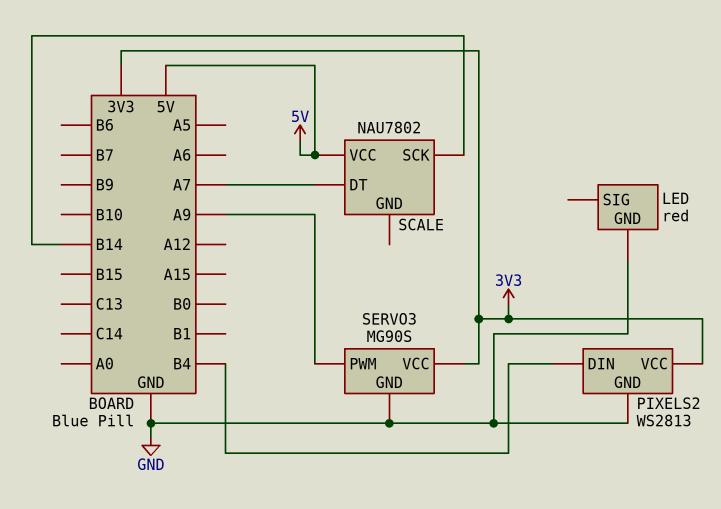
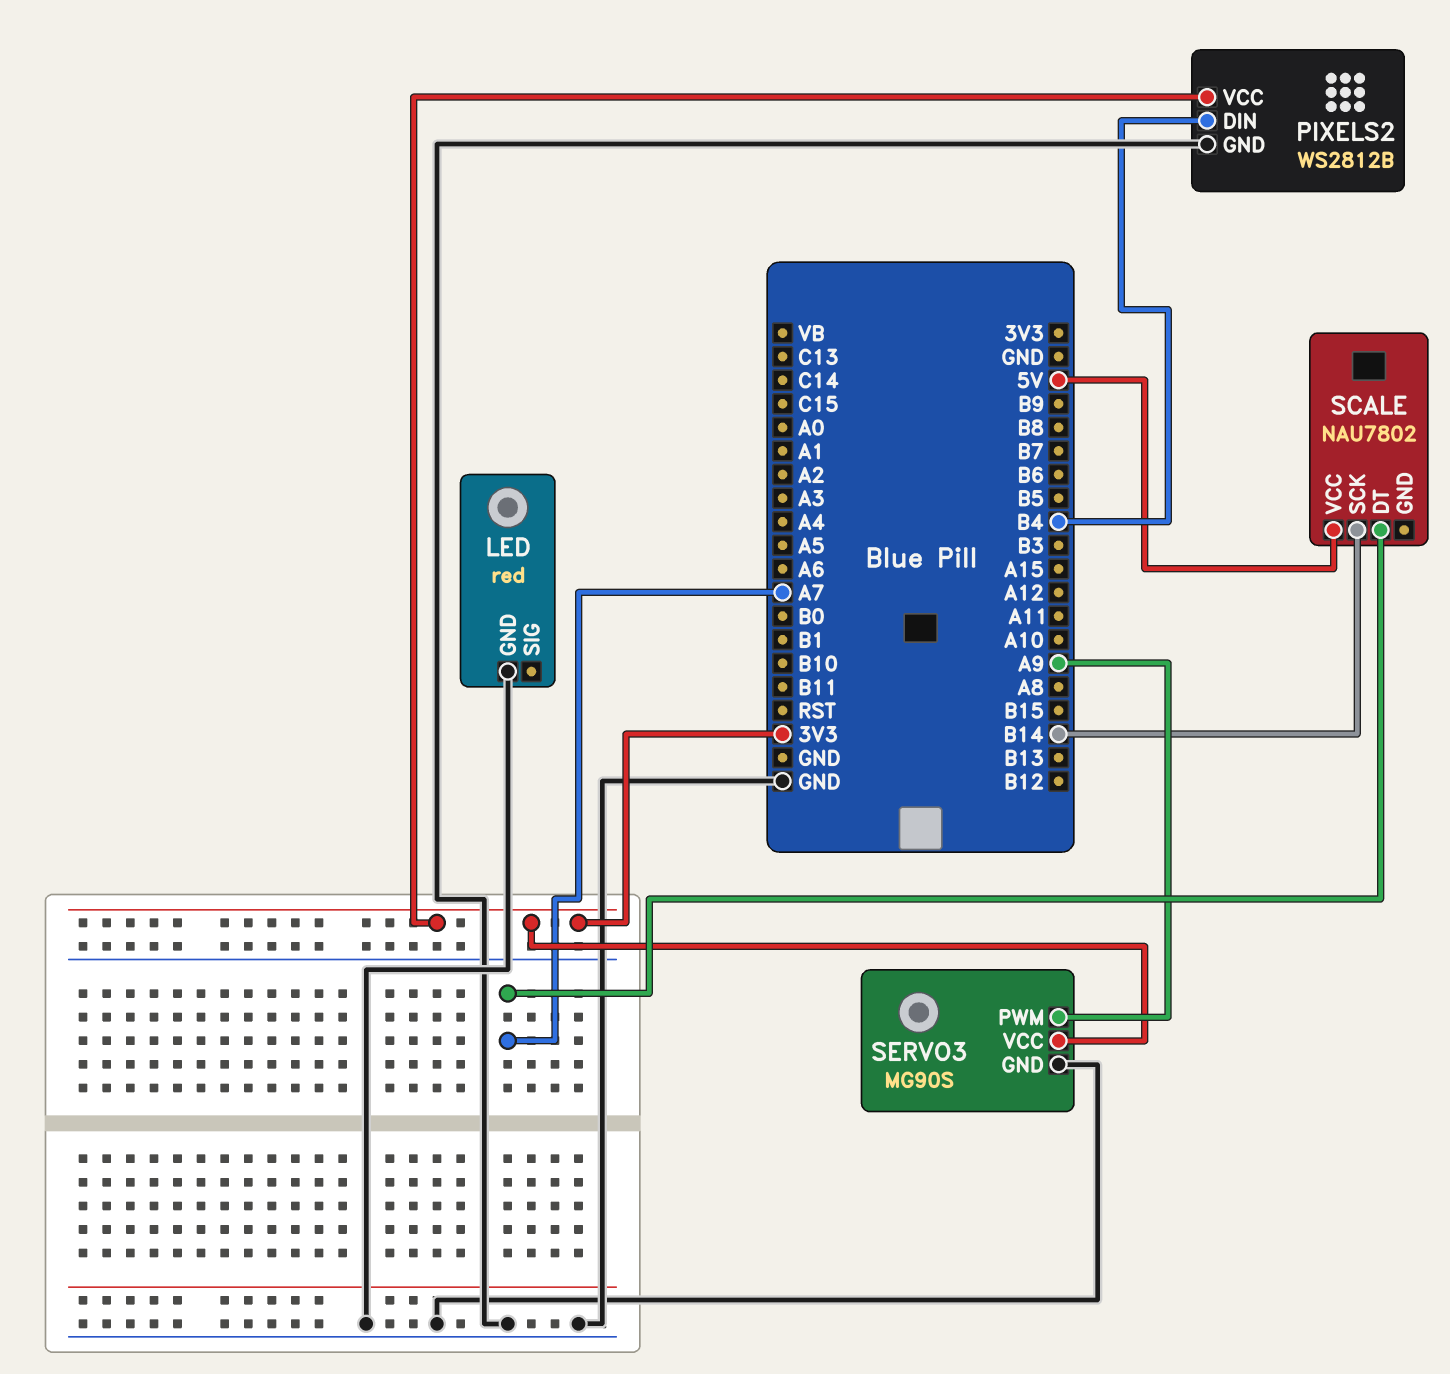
PIXELS2: WS2813 -> WS2812B

